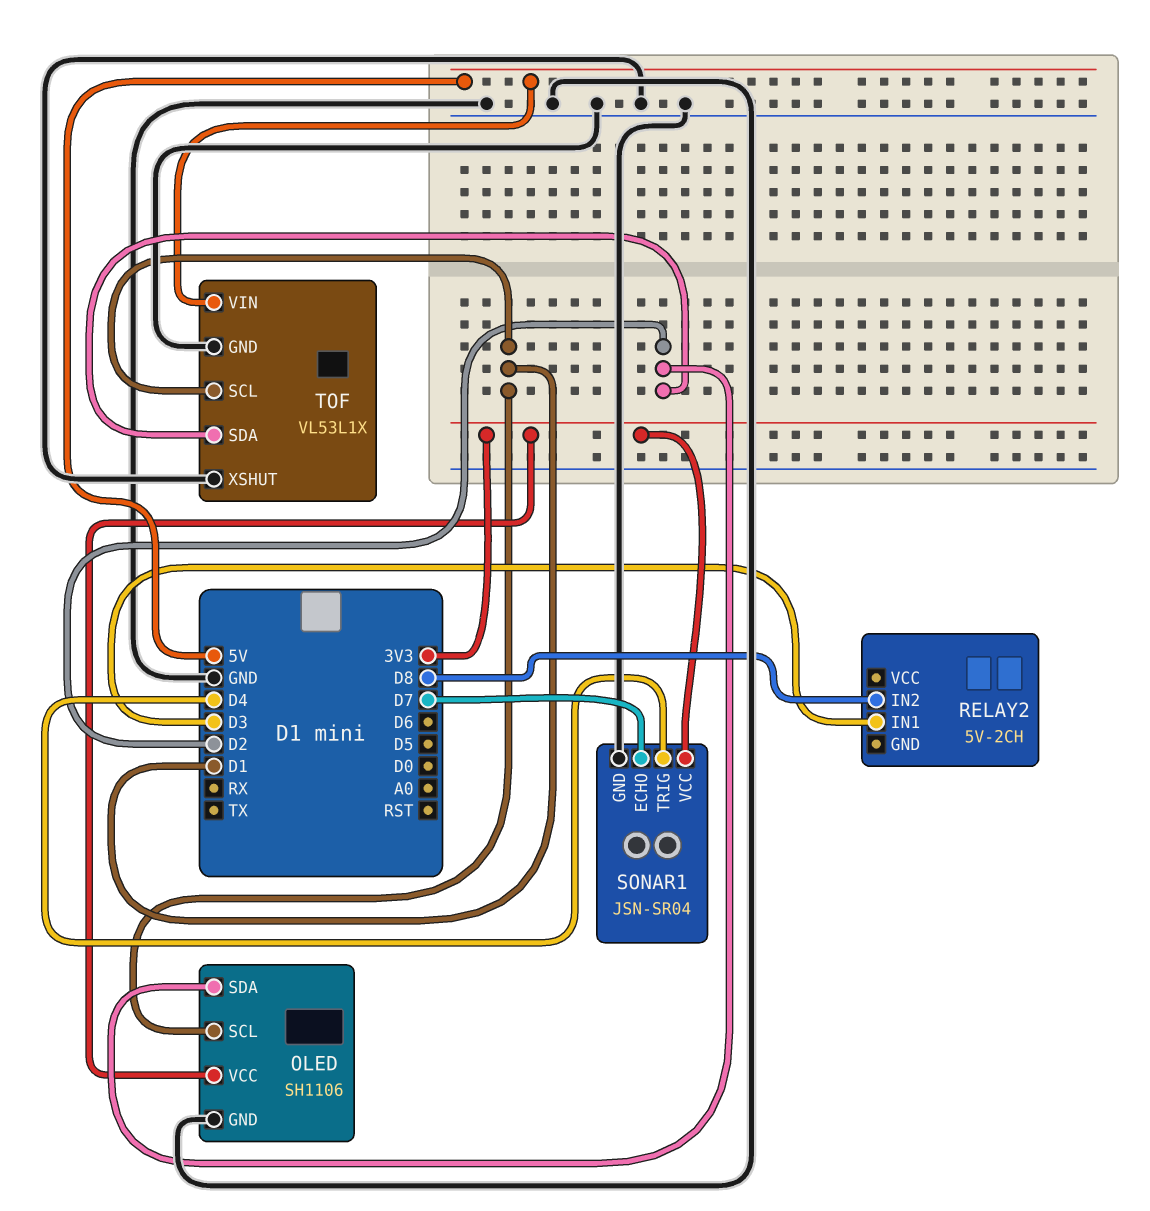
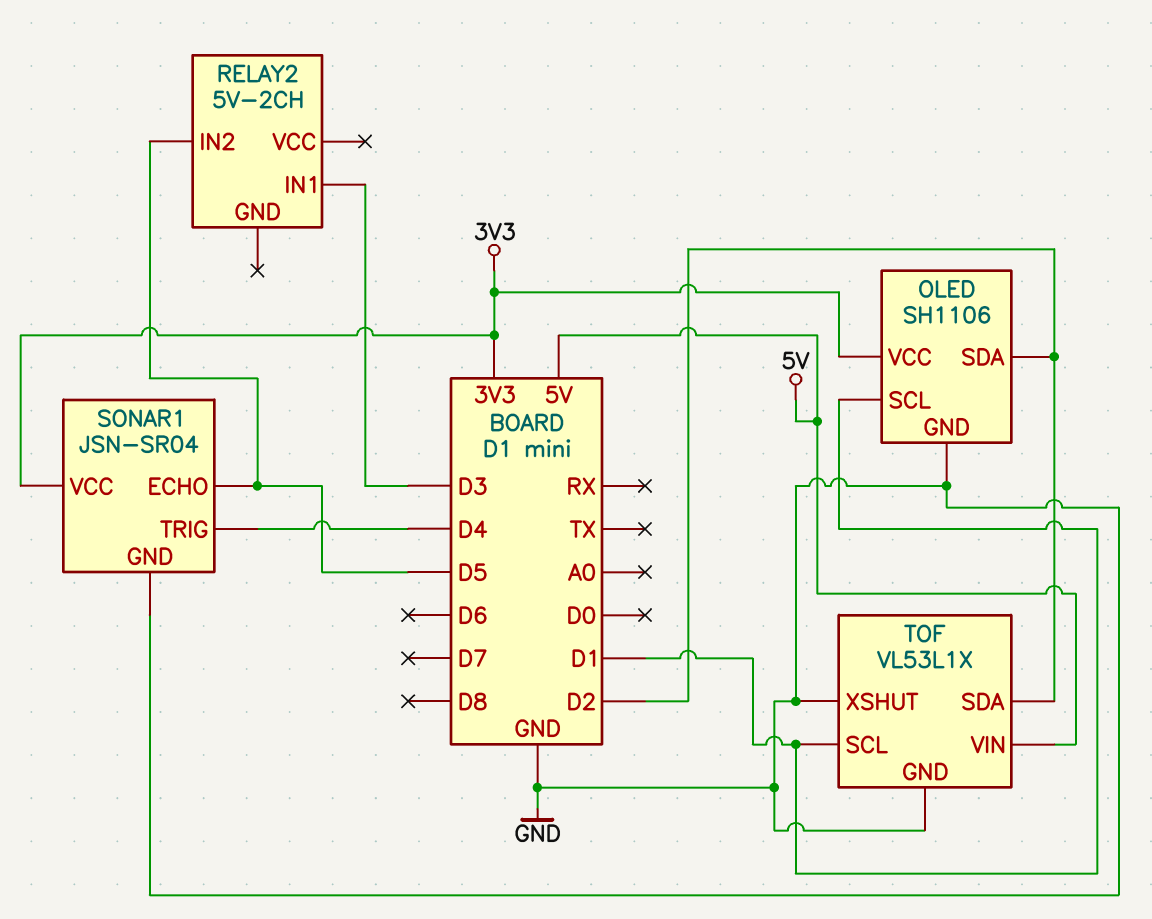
RELAY2 pin IN2: D8 -> D5
SONAR1 pin ECHO: D7 -> D5

